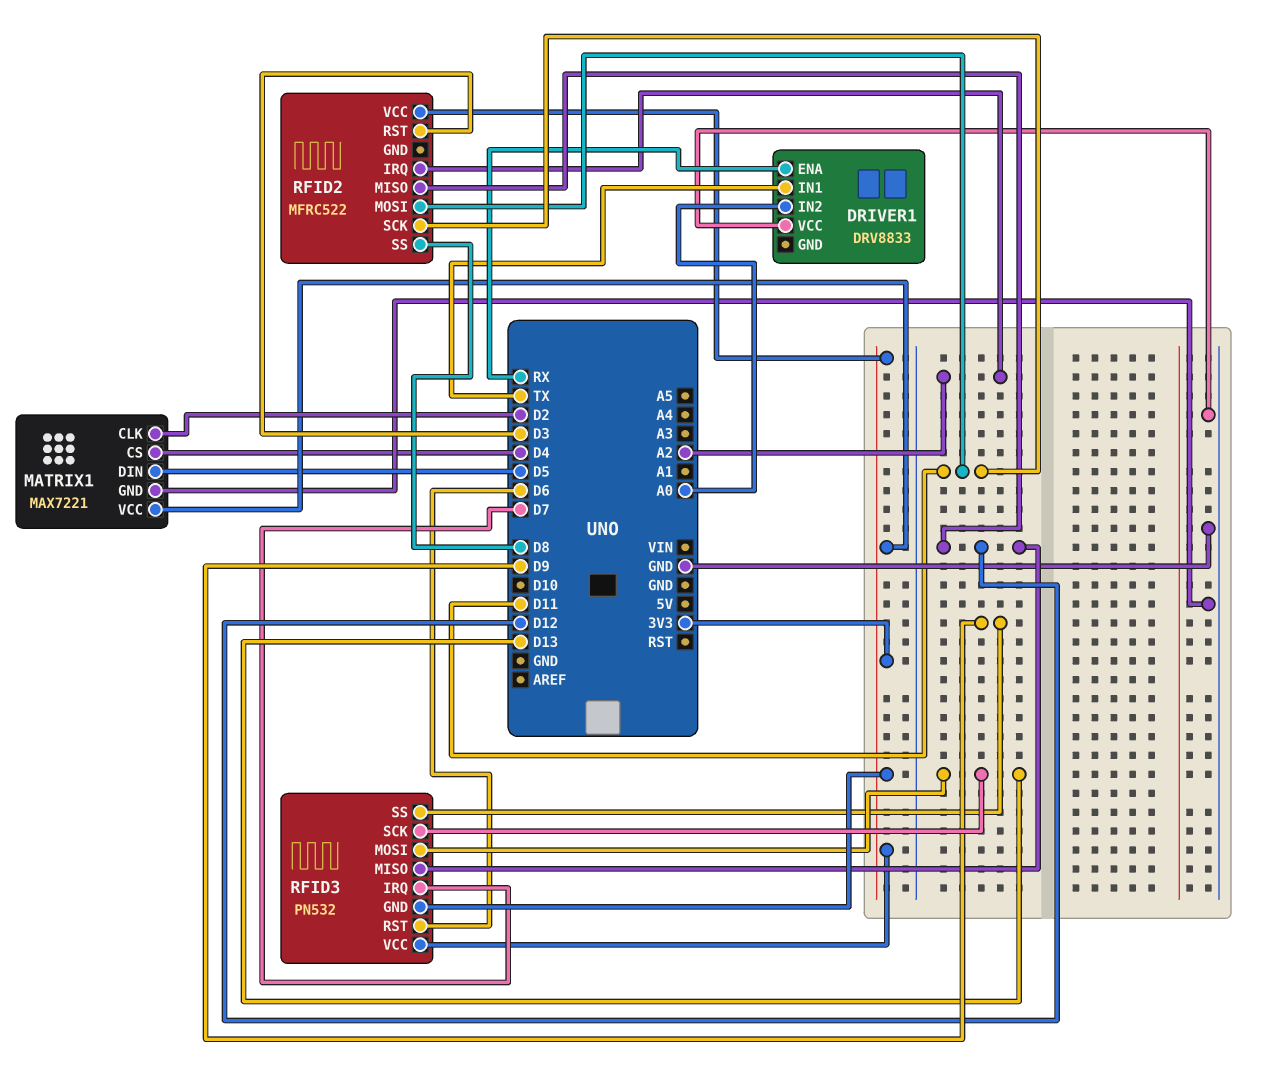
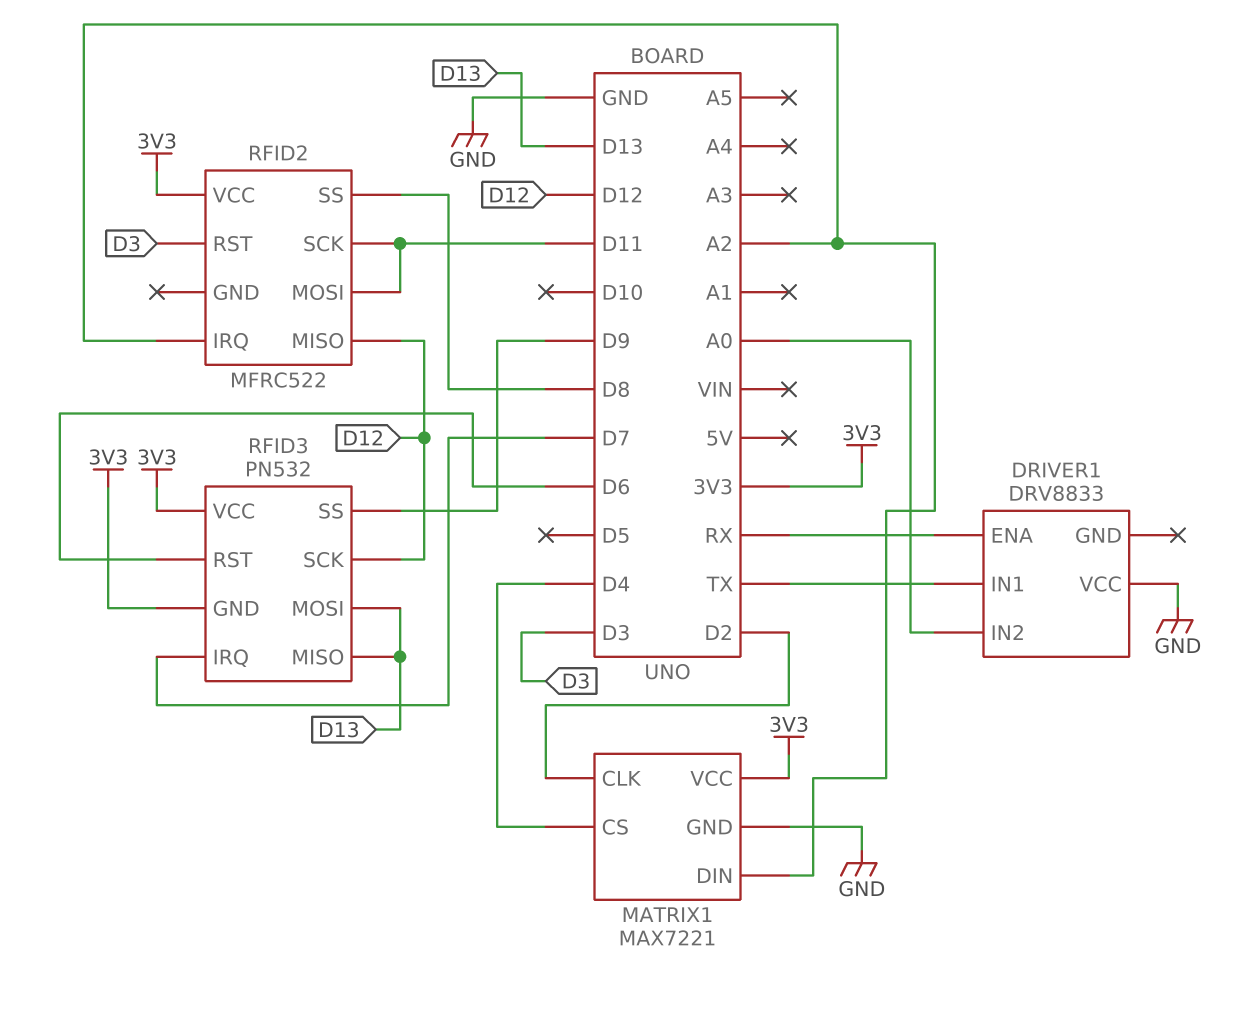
MATRIX1 pin DIN: D5 -> A2
RFID3 pin MISO: D12 -> D13
RFID3 pin SCK: D13 -> D12

